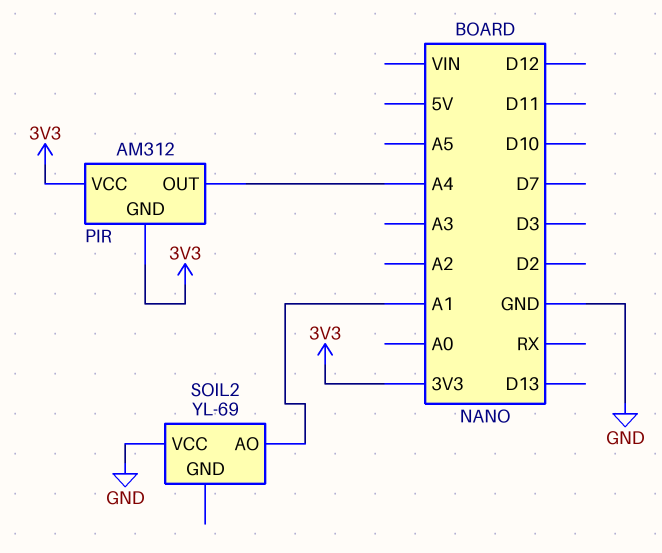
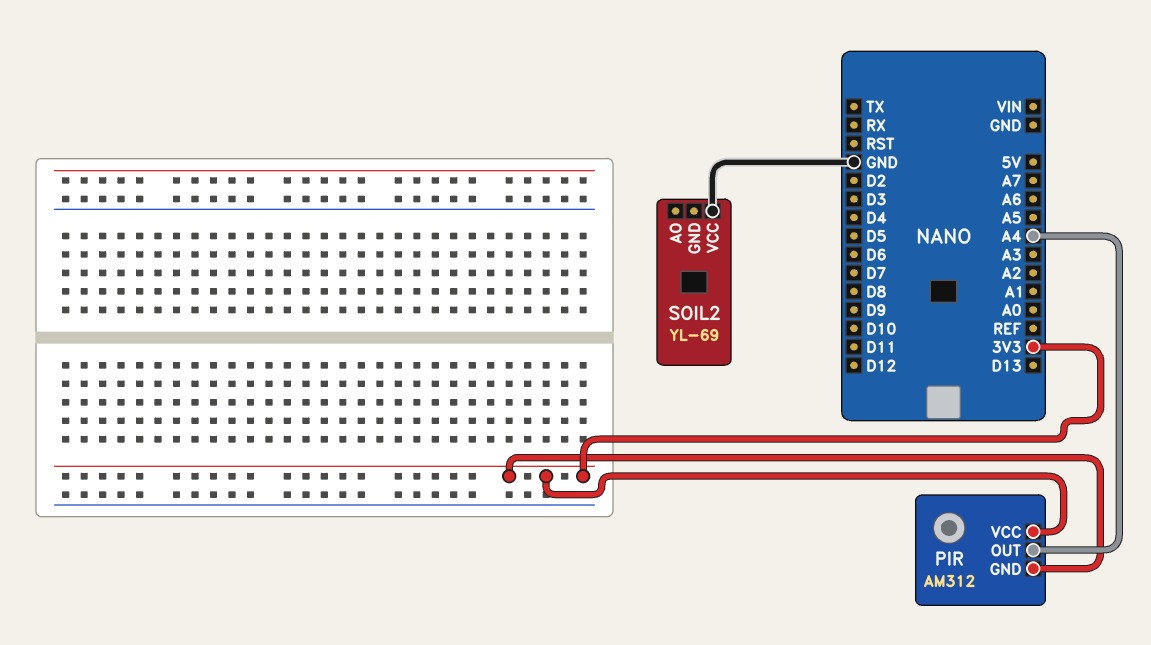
SOIL2 pin AO: A1 -> none

